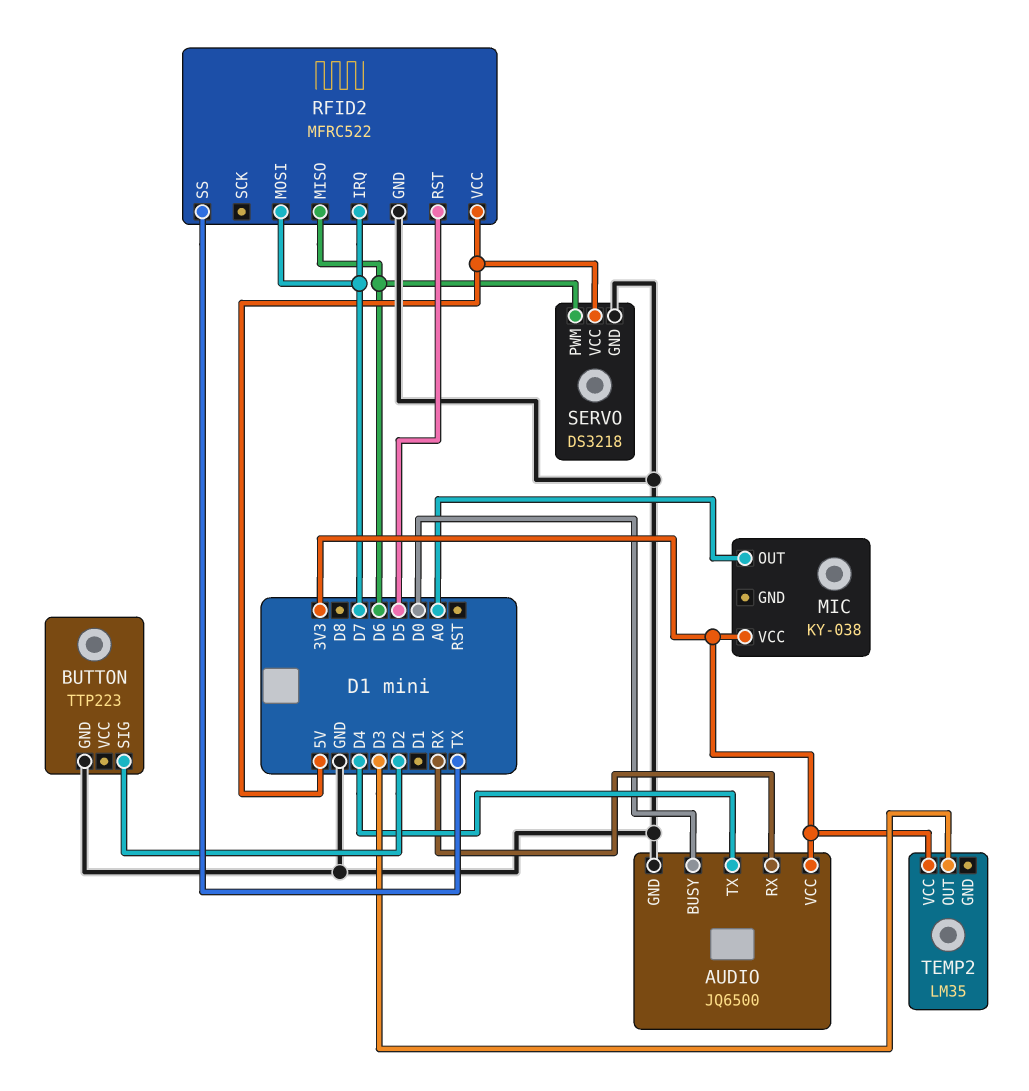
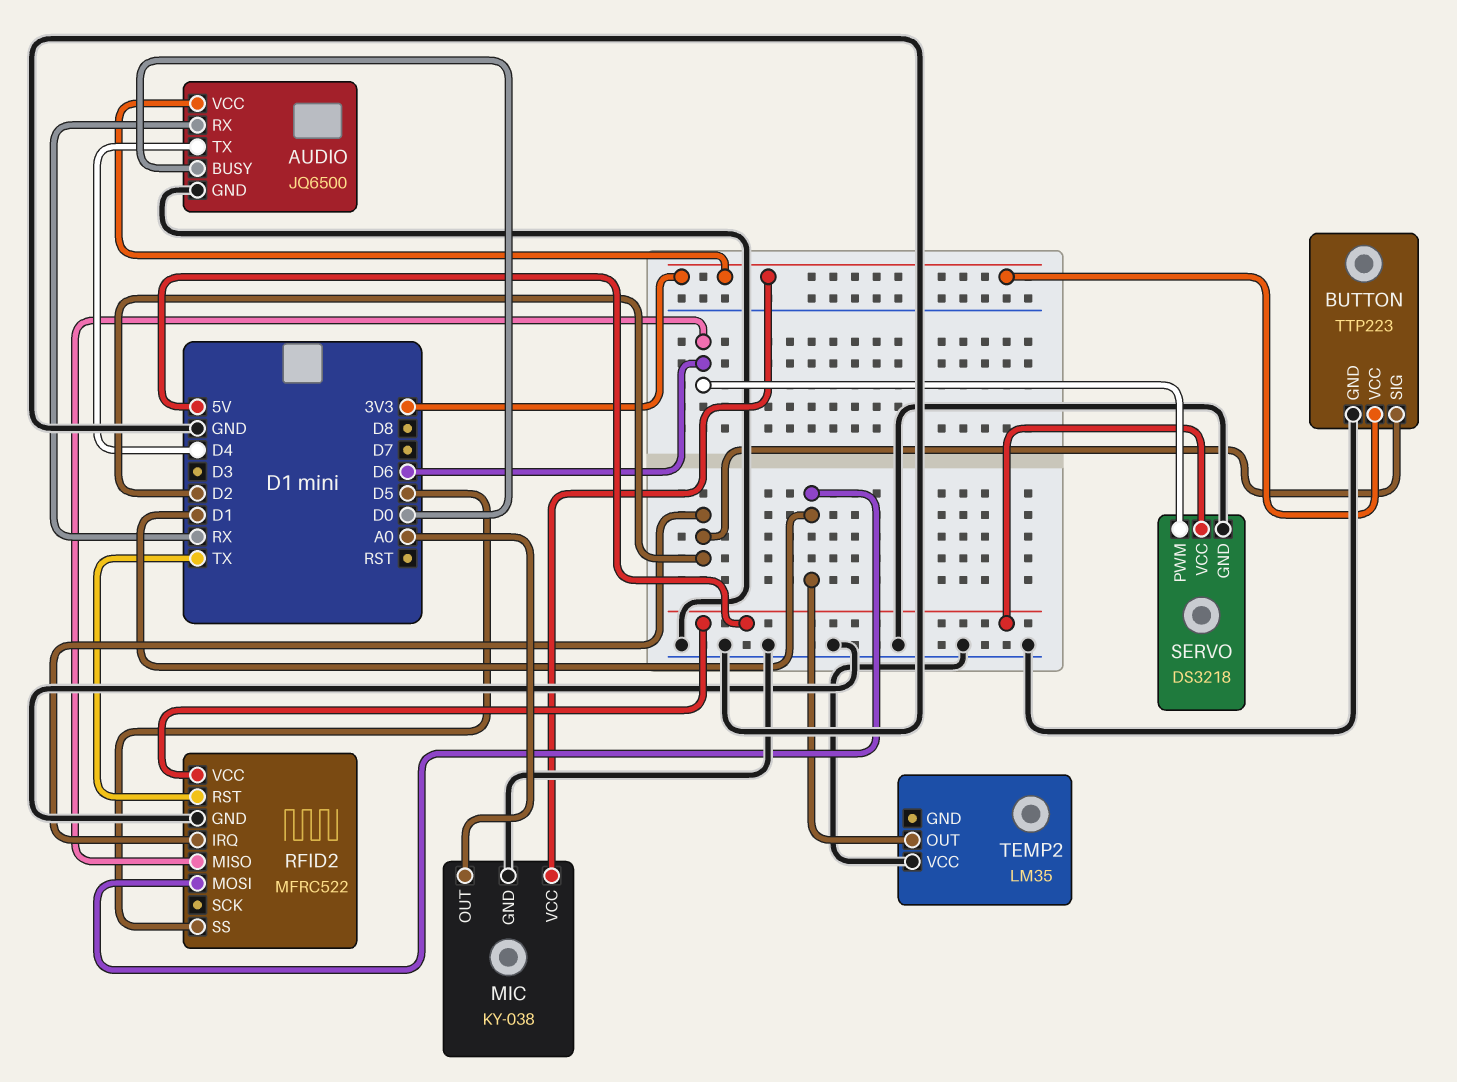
BUTTON pin VCC: none -> 3V3
MIC pin GND: none -> GND
RFID2 pin IRQ: D7 -> D2
RFID2 pin MOSI: D7 -> D1
RFID2 pin RST: D5 -> TX
RFID2 pin SS: TX -> D5
TEMP2 pin OUT: D3 -> D1
TEMP2 pin VCC: 3V3 -> GND

